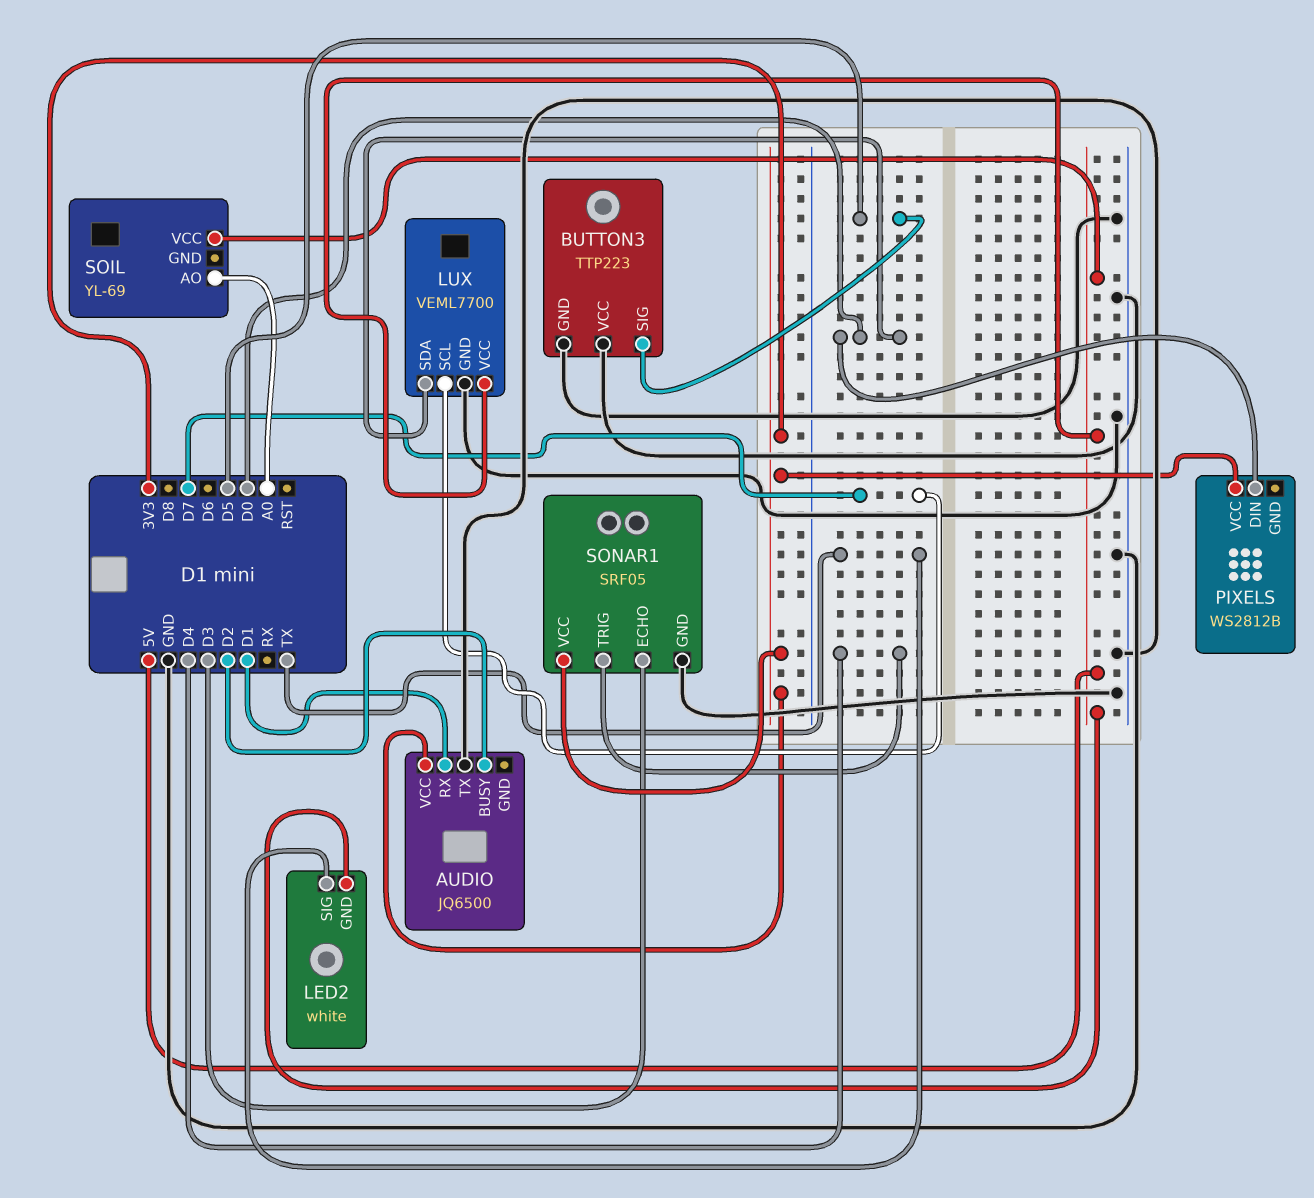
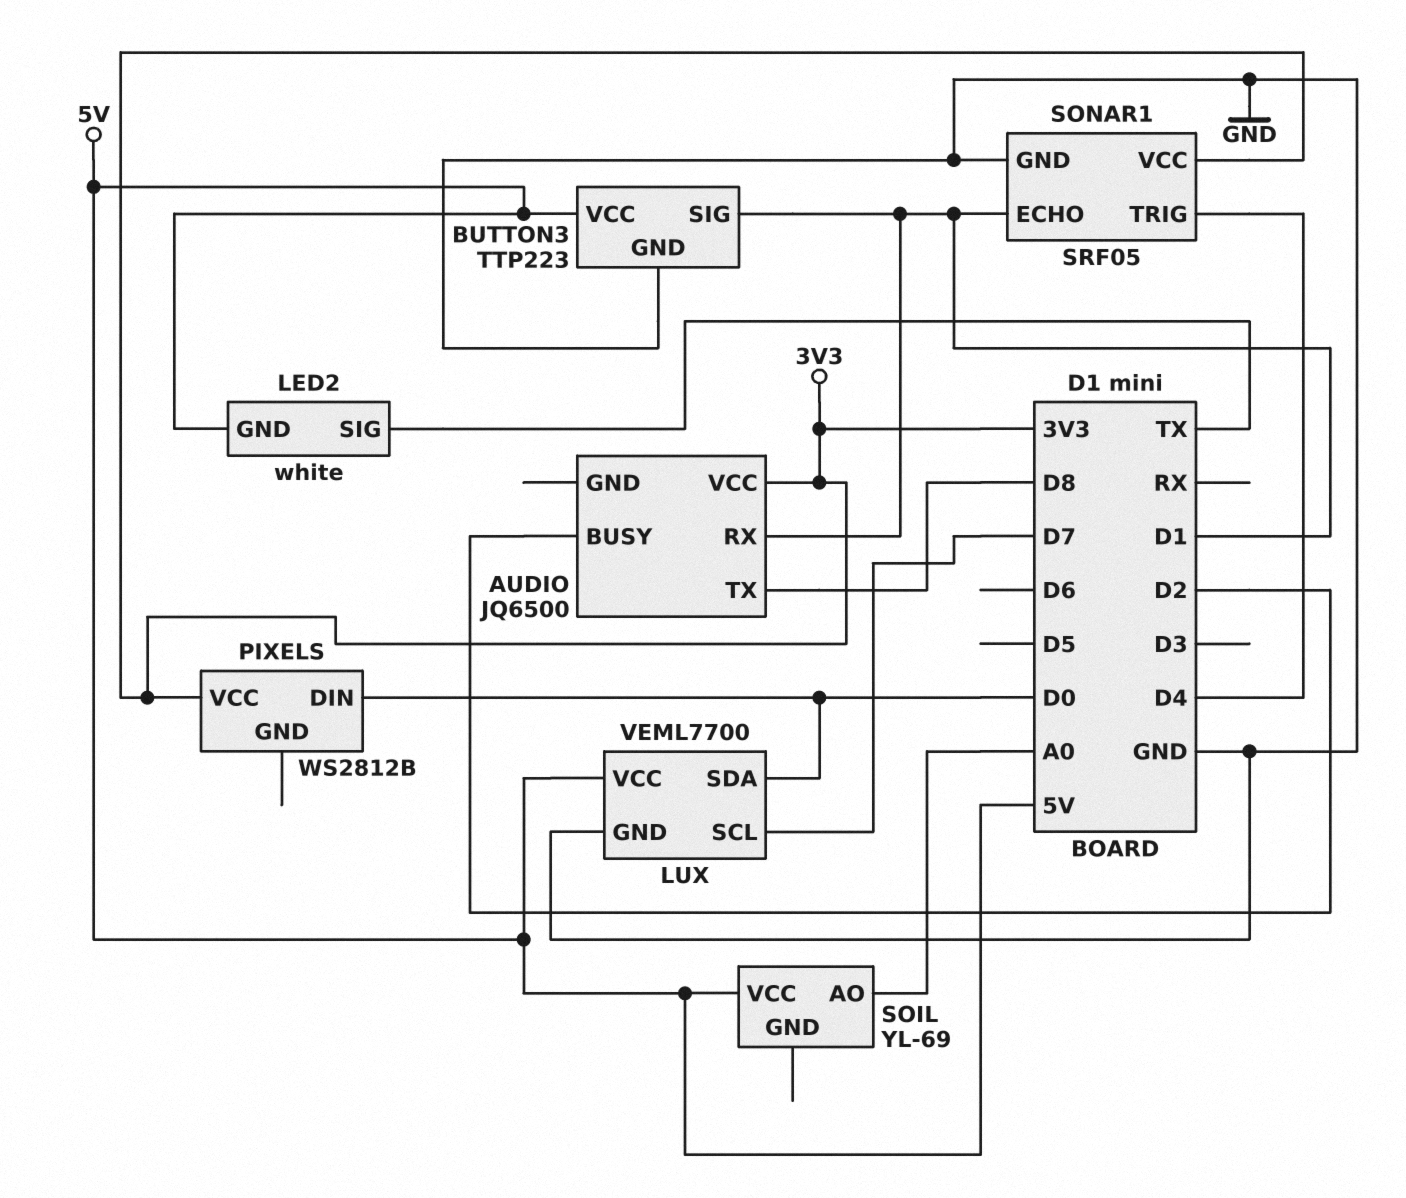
AUDIO pin TX: GND -> D8
BUTTON3 pin SIG: D5 -> D1
BUTTON3 pin VCC: GND -> 5V
SONAR1 pin ECHO: D3 -> D1

